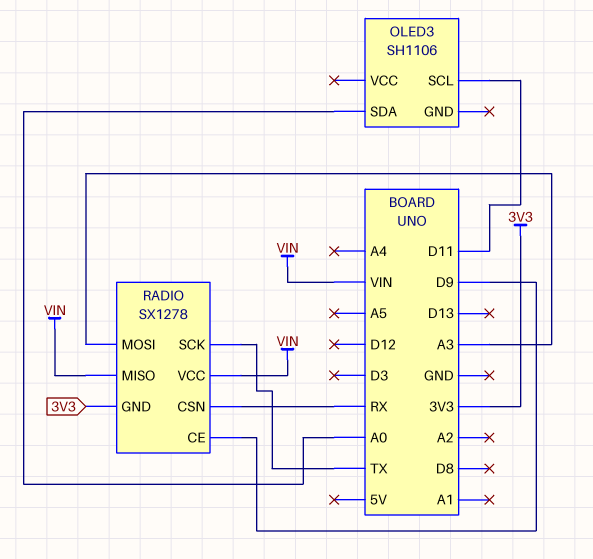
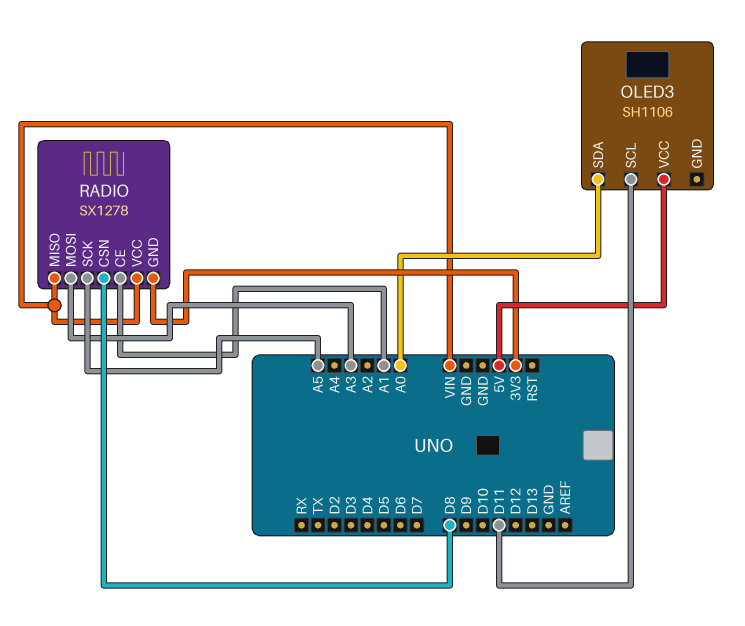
OLED3 pin VCC: none -> 5V
RADIO pin CE: D9 -> A1
RADIO pin CSN: RX -> D8
RADIO pin SCK: TX -> A5

